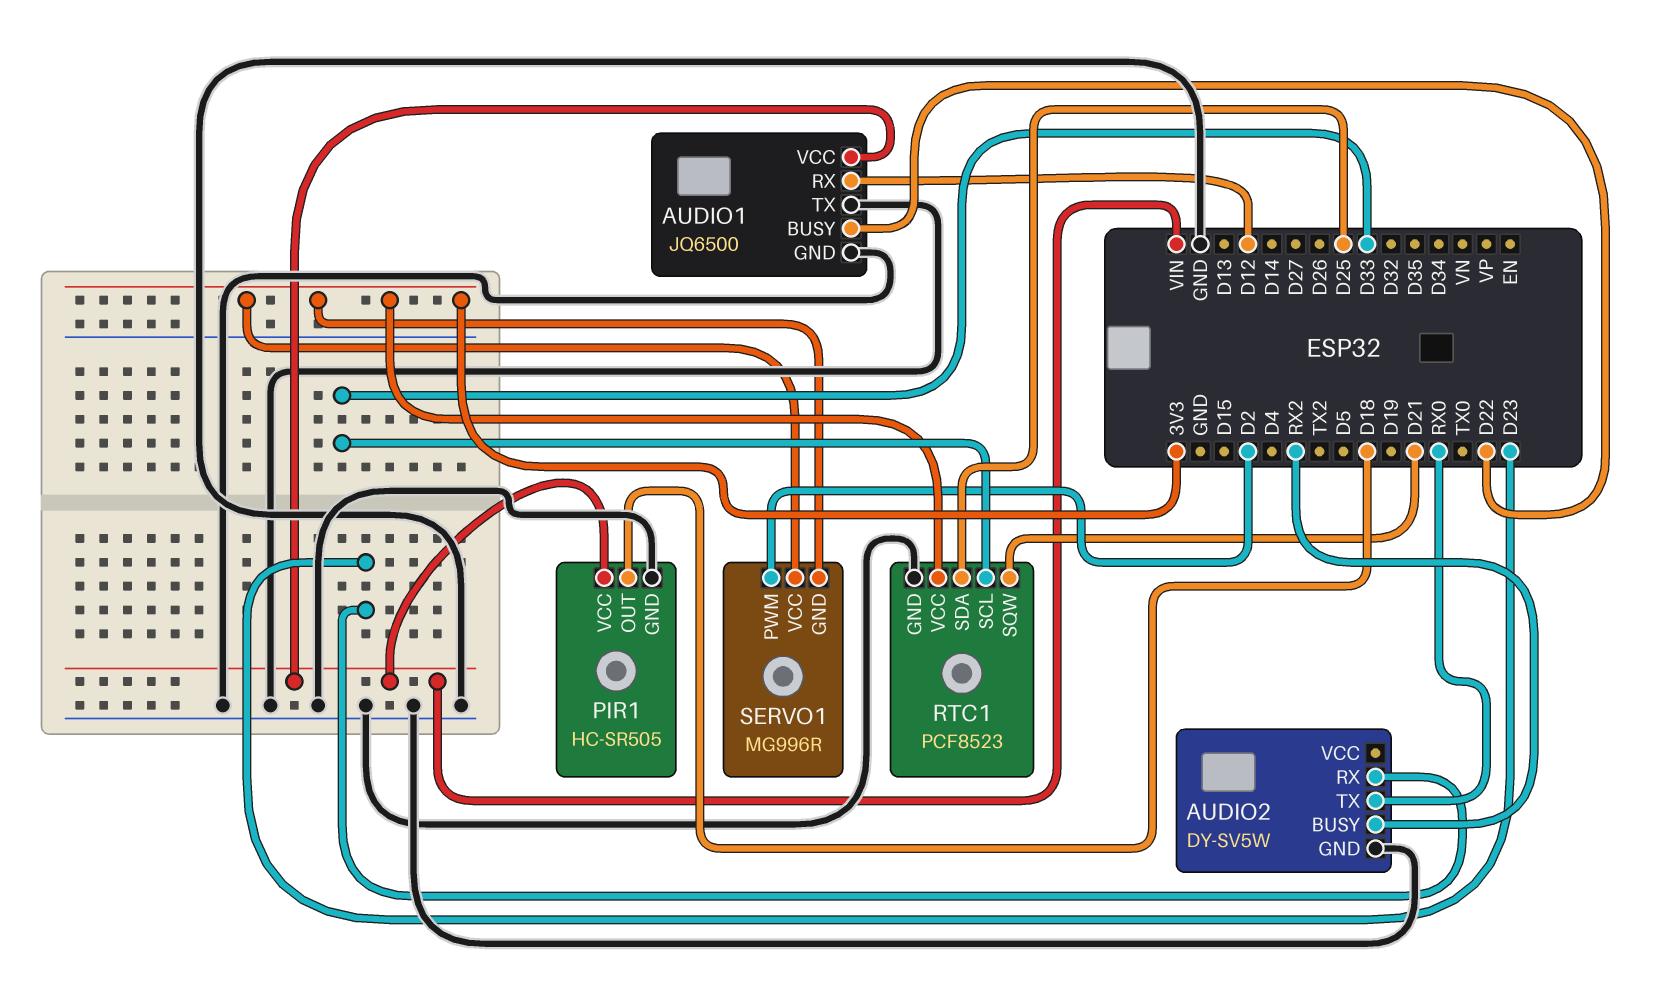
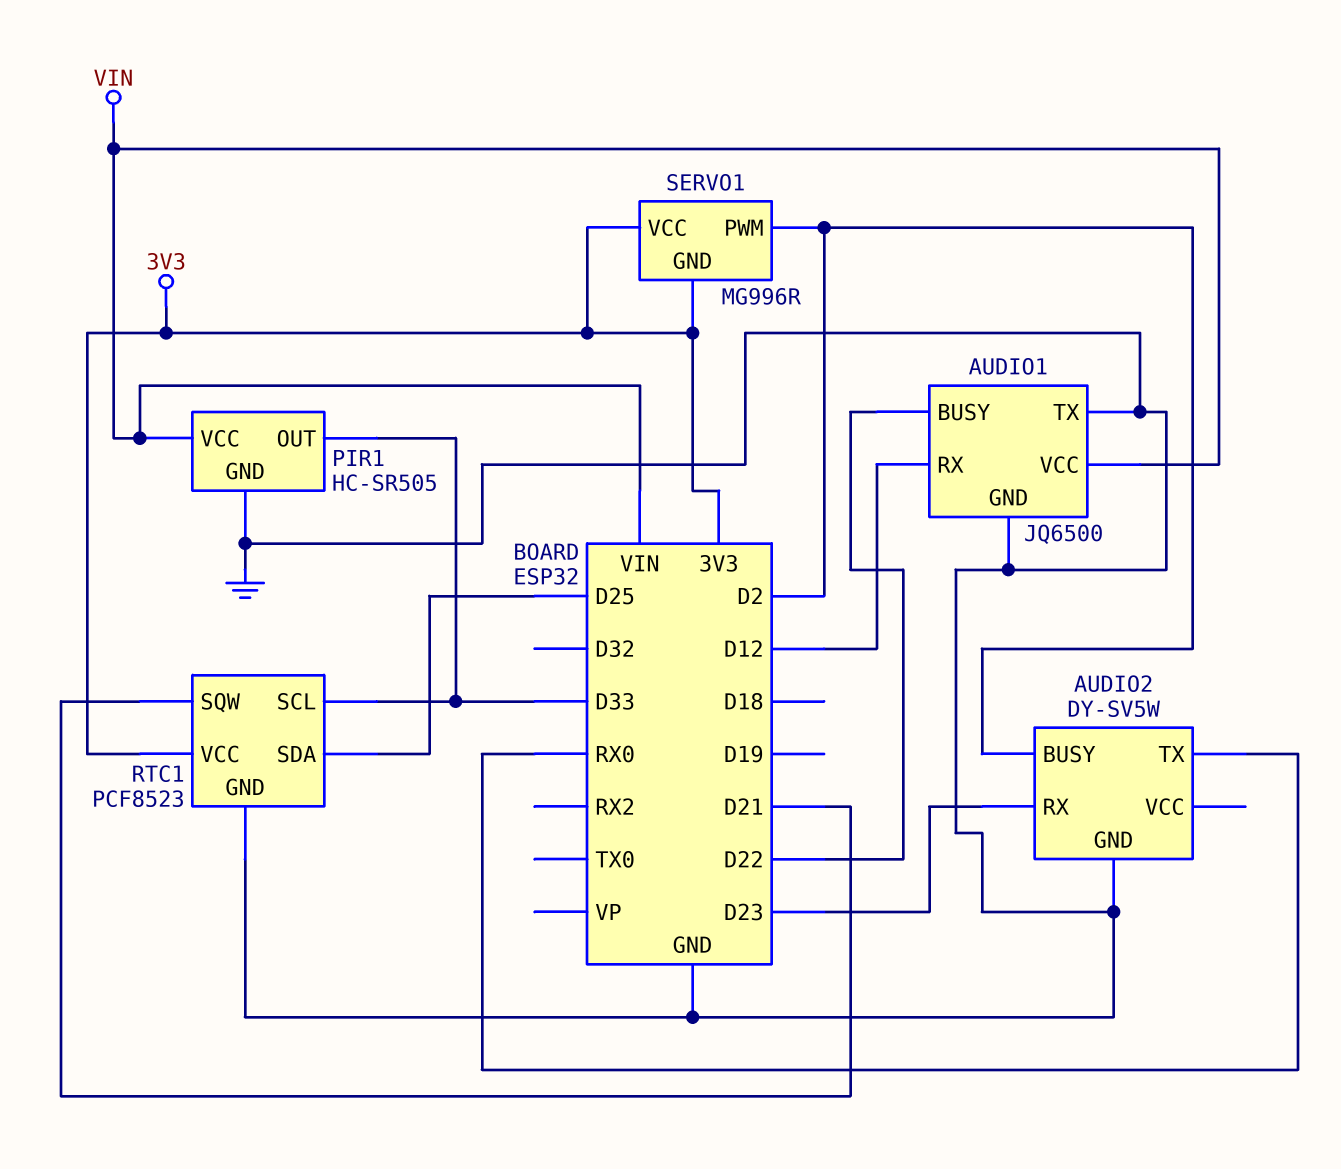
AUDIO2 pin BUSY: RX2 -> D2
PIR1 pin OUT: D18 -> D33

